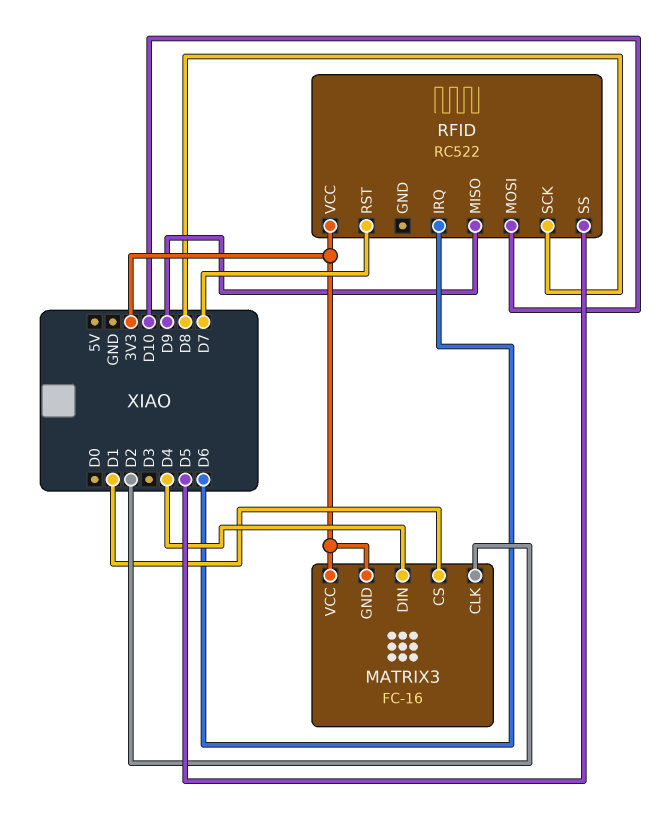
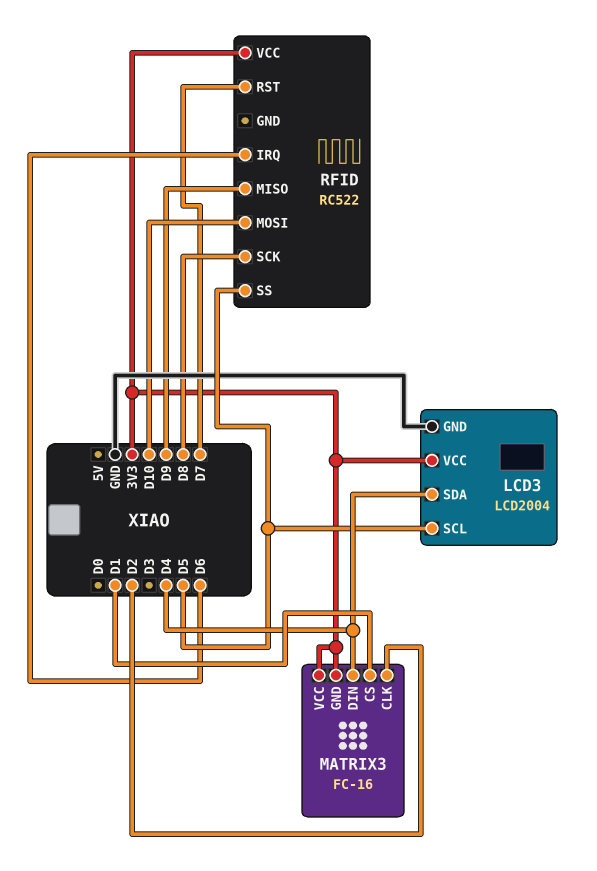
LCD3: none -> LCD2004
LCD3 pin GND: none -> GND
LCD3 pin SCL: none -> D5
LCD3 pin SDA: none -> D4
LCD3 pin VCC: none -> 3V3

